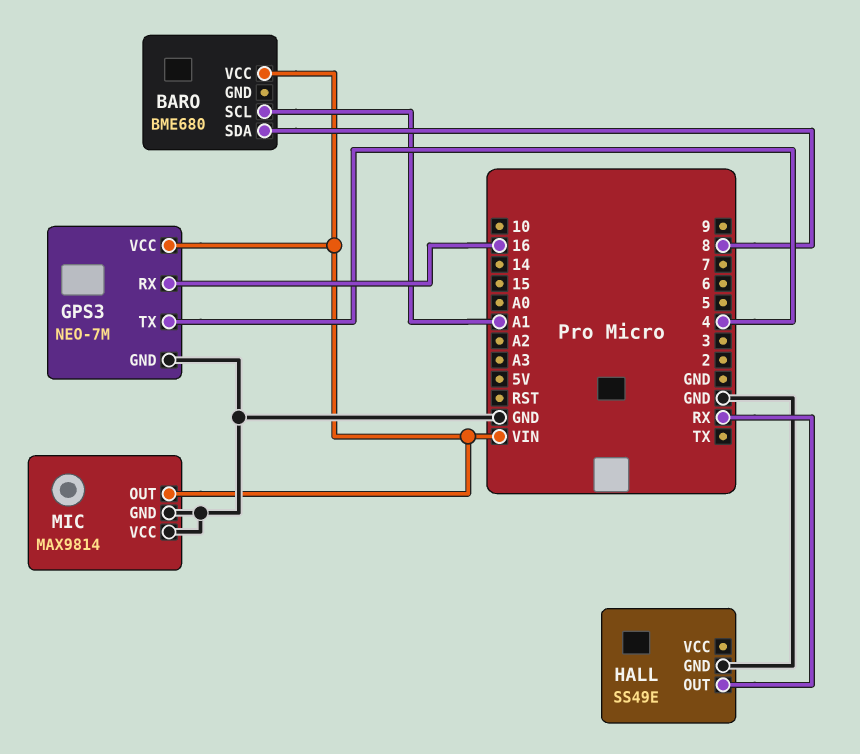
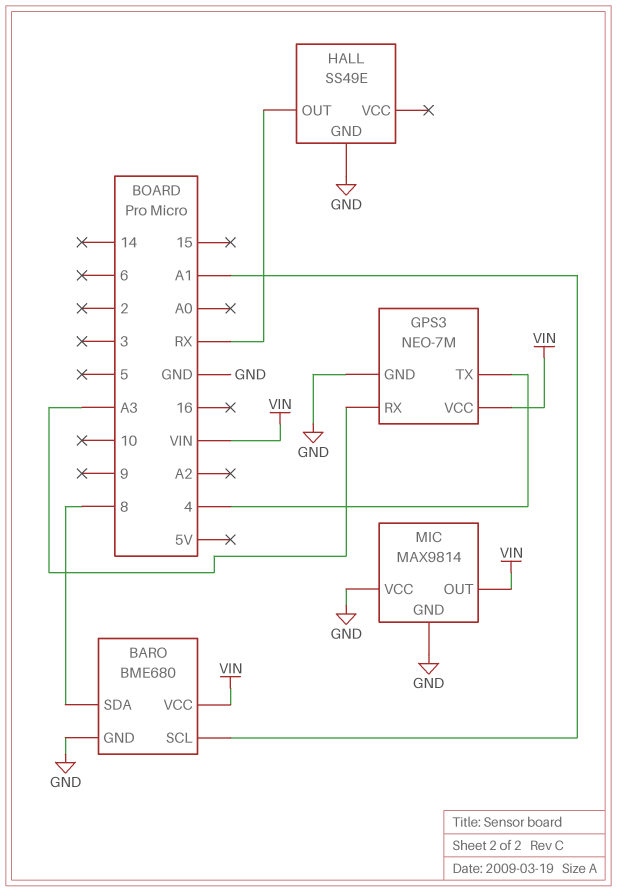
BARO pin GND: none -> GND
GPS3 pin RX: 16 -> A3

